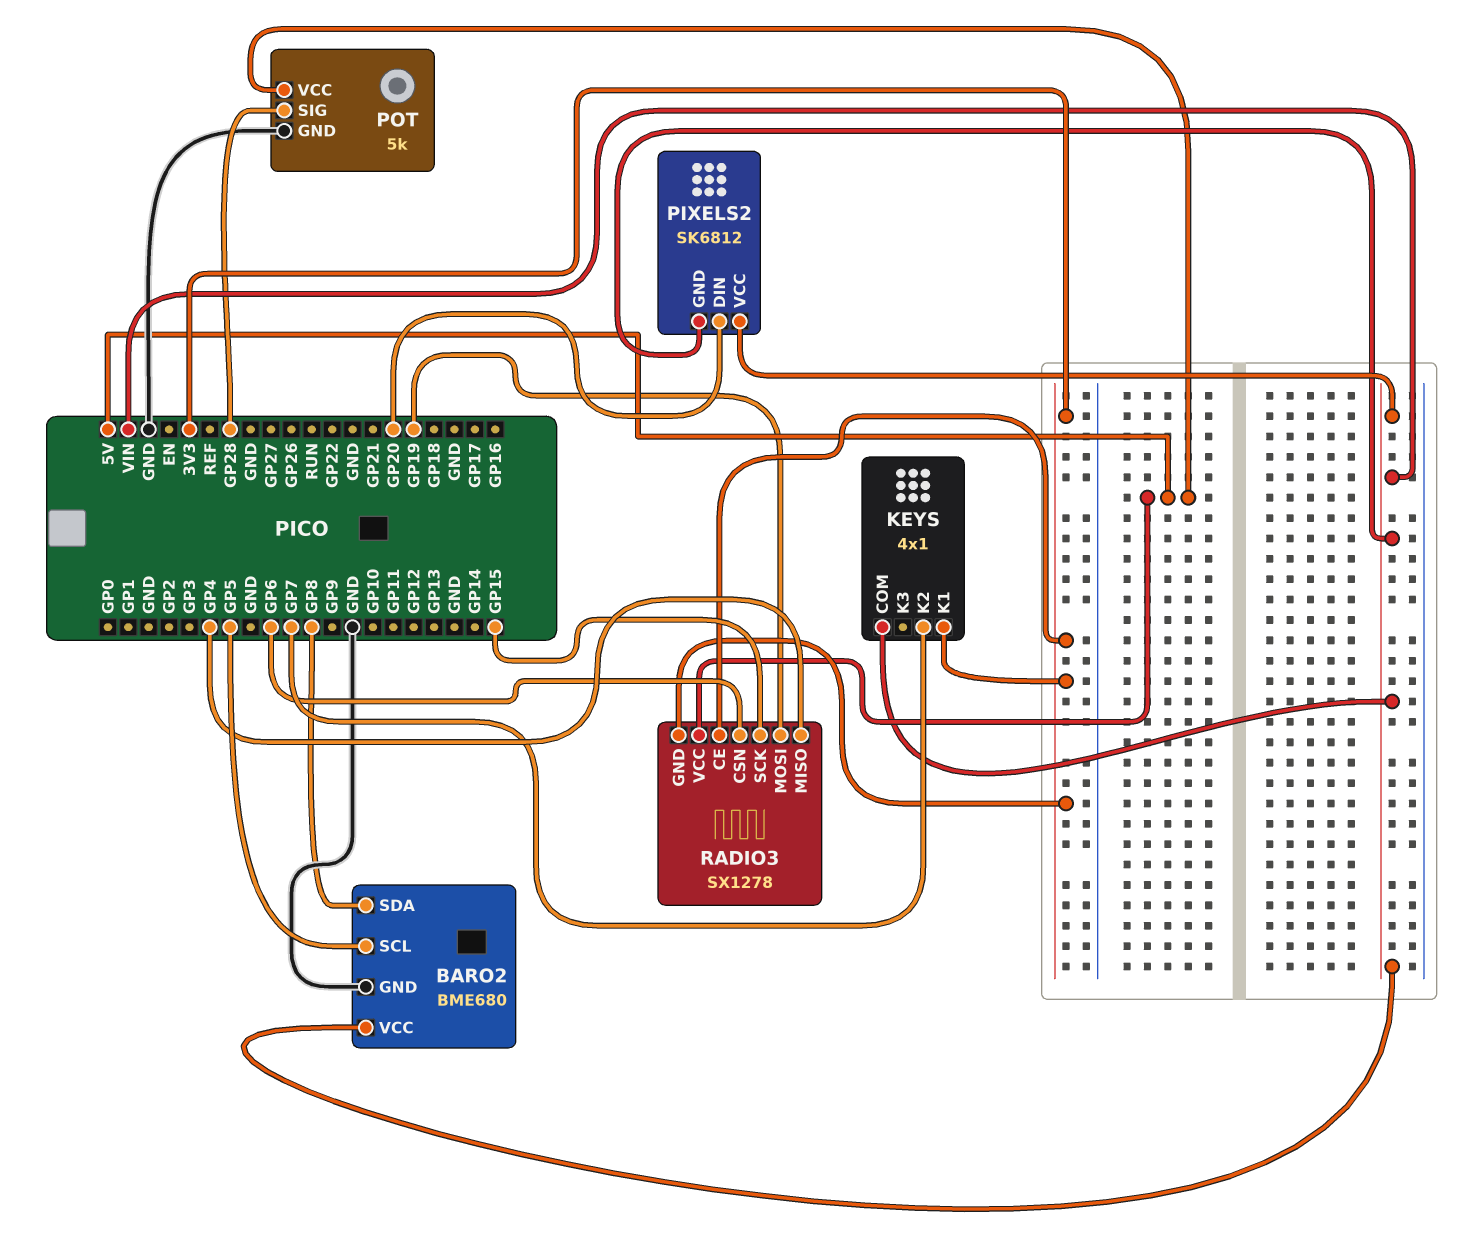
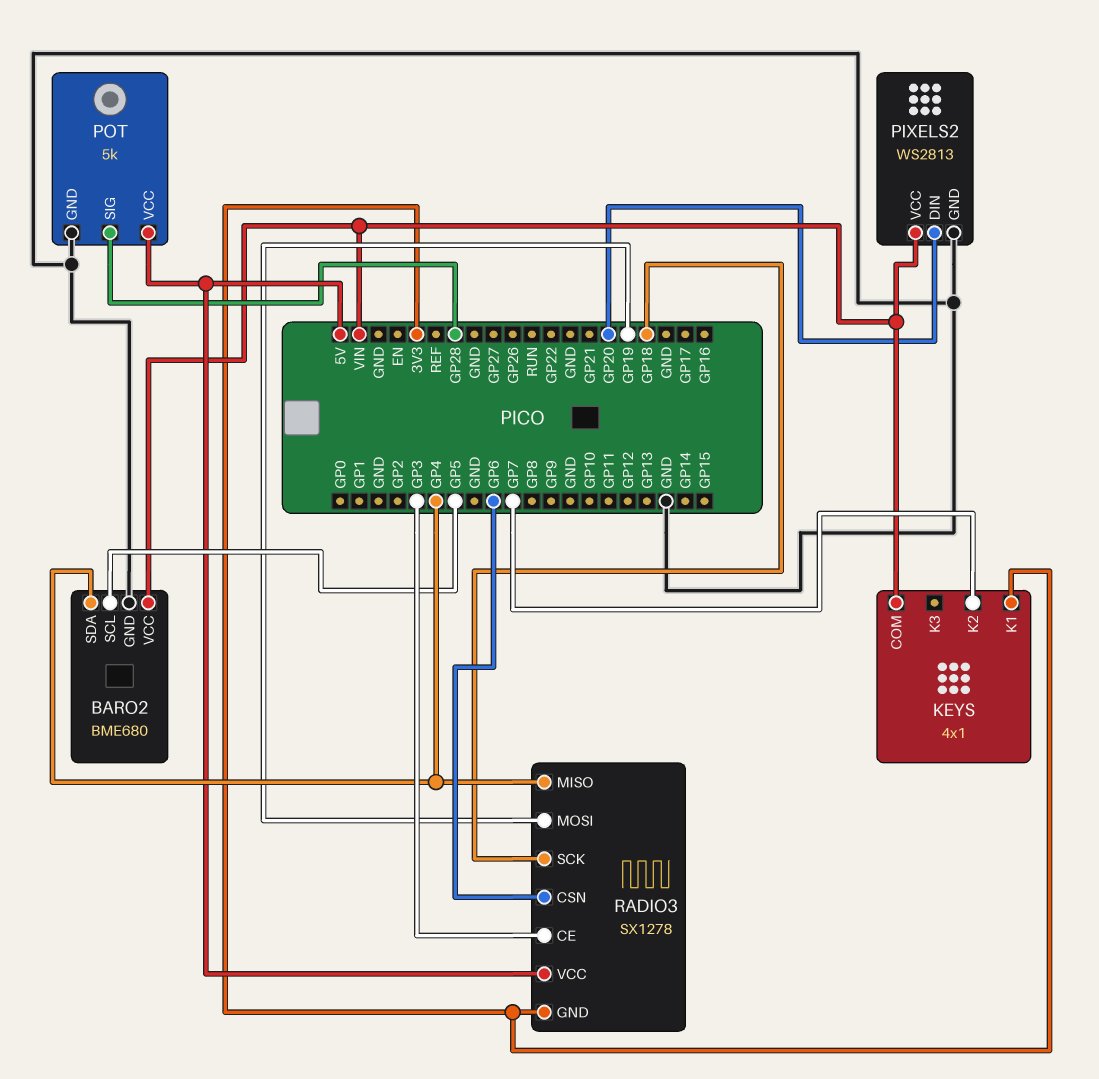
BARO2 pin SDA: GP8 -> GP4
PIXELS2: SK6812 -> WS2813
PIXELS2 pin GND: VIN -> GND
RADIO3 pin CE: 3V3 -> GP3
RADIO3 pin SCK: GP15 -> GP18

